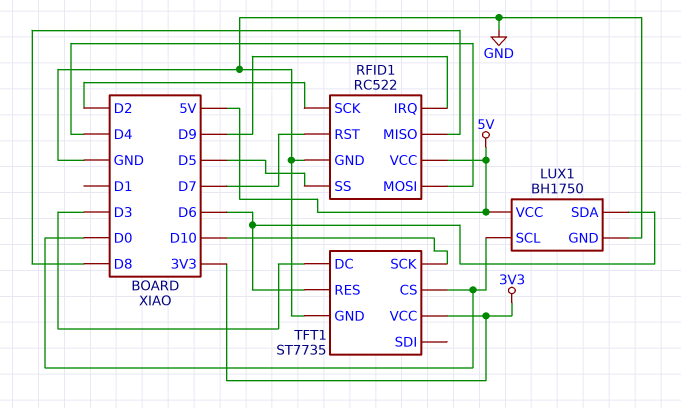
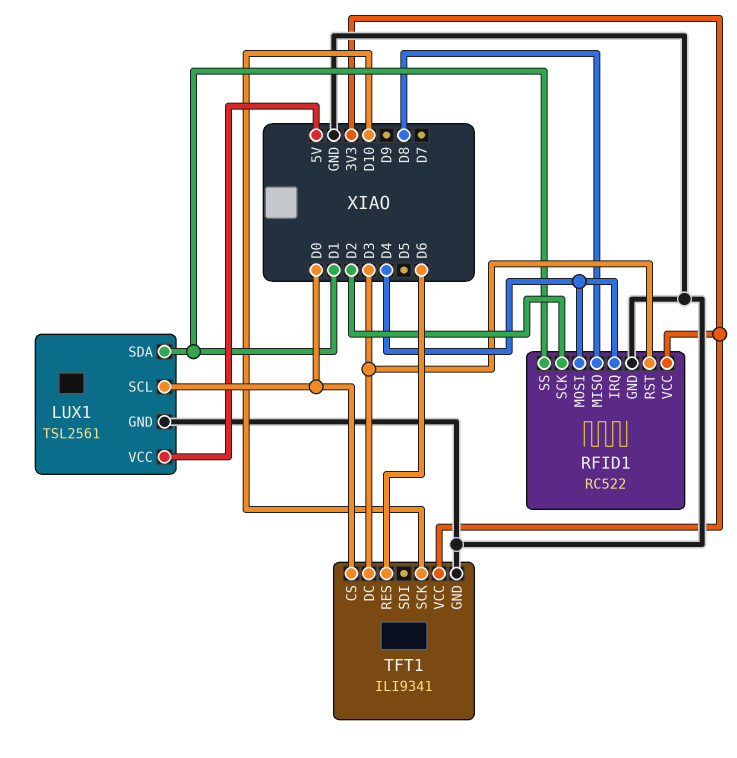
LUX1: BH1750 -> TSL2561
LUX1 pin SDA: D6 -> D1
RFID1 pin IRQ: D9 -> D4
RFID1 pin RST: D7 -> D3
RFID1 pin SS: D5 -> D1
RFID1 pin VCC: 5V -> 3V3
TFT1: ST7735 -> ILI9341

